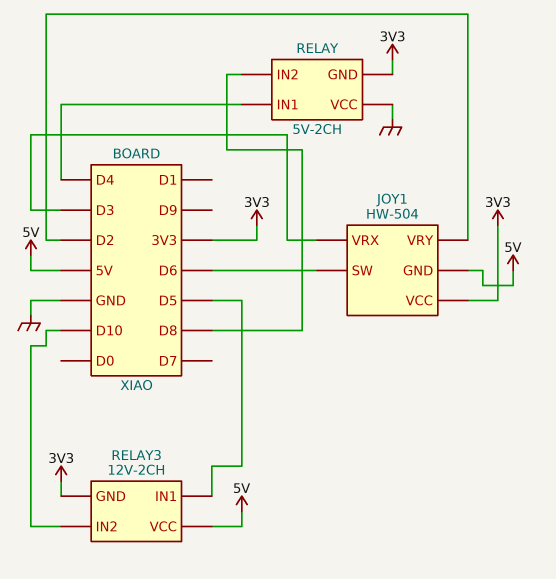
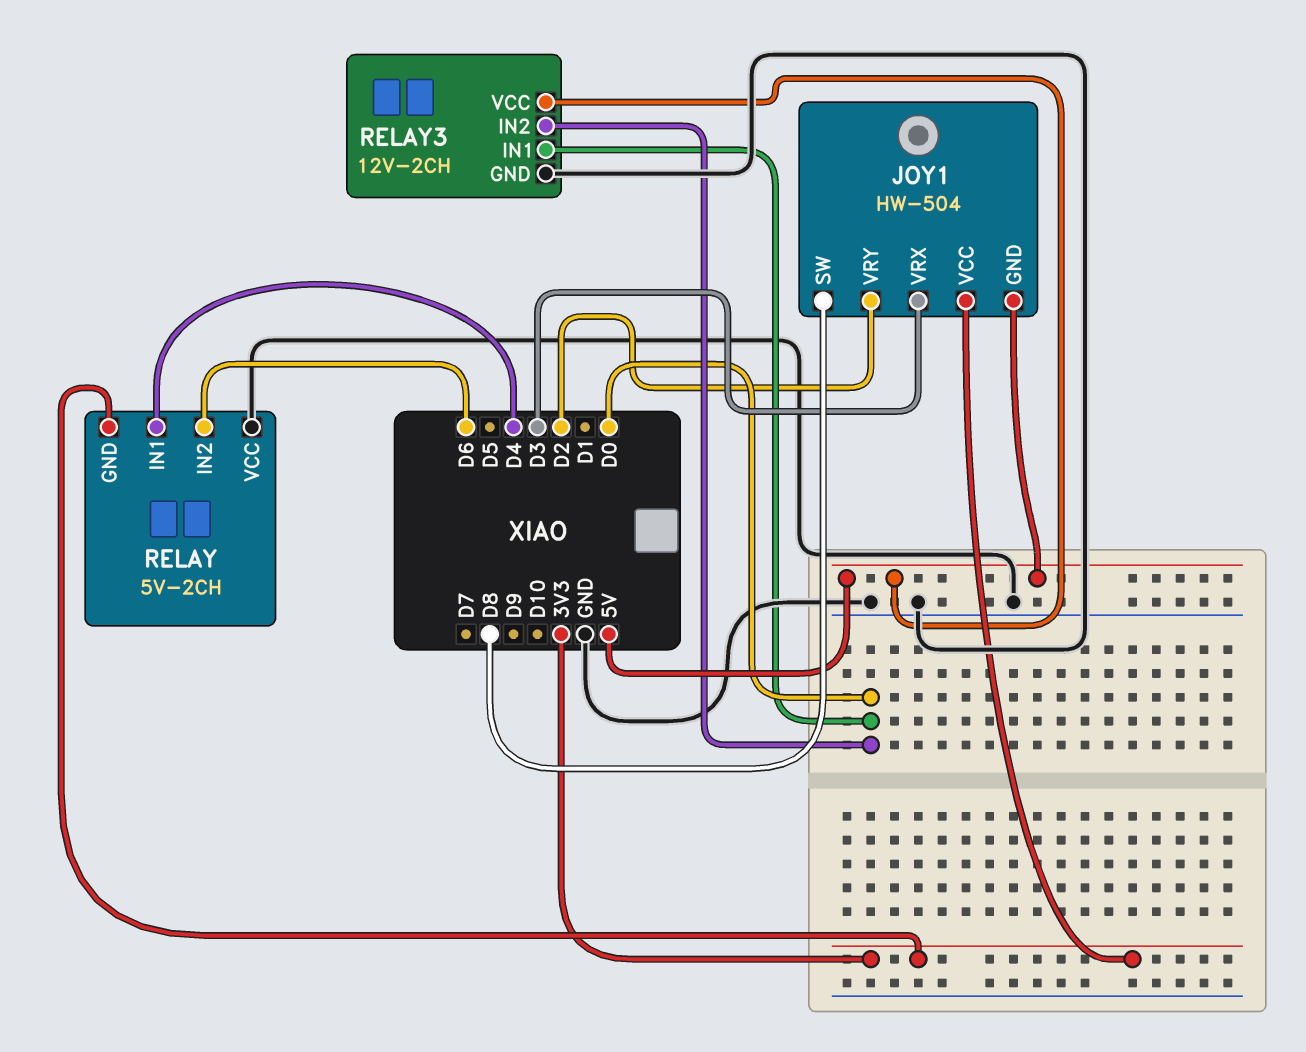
JOY1 pin SW: D6 -> D8
RELAY pin IN2: D8 -> D6
RELAY3 pin GND: 3V3 -> GND
RELAY3 pin IN1: D5 -> D0
RELAY3 pin IN2: D10 -> D0

